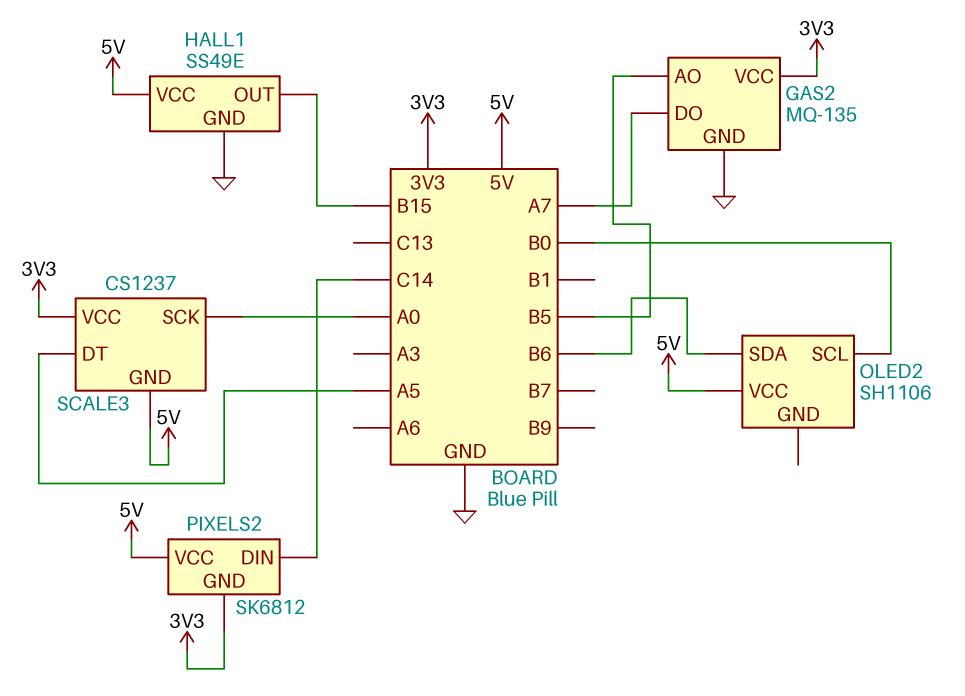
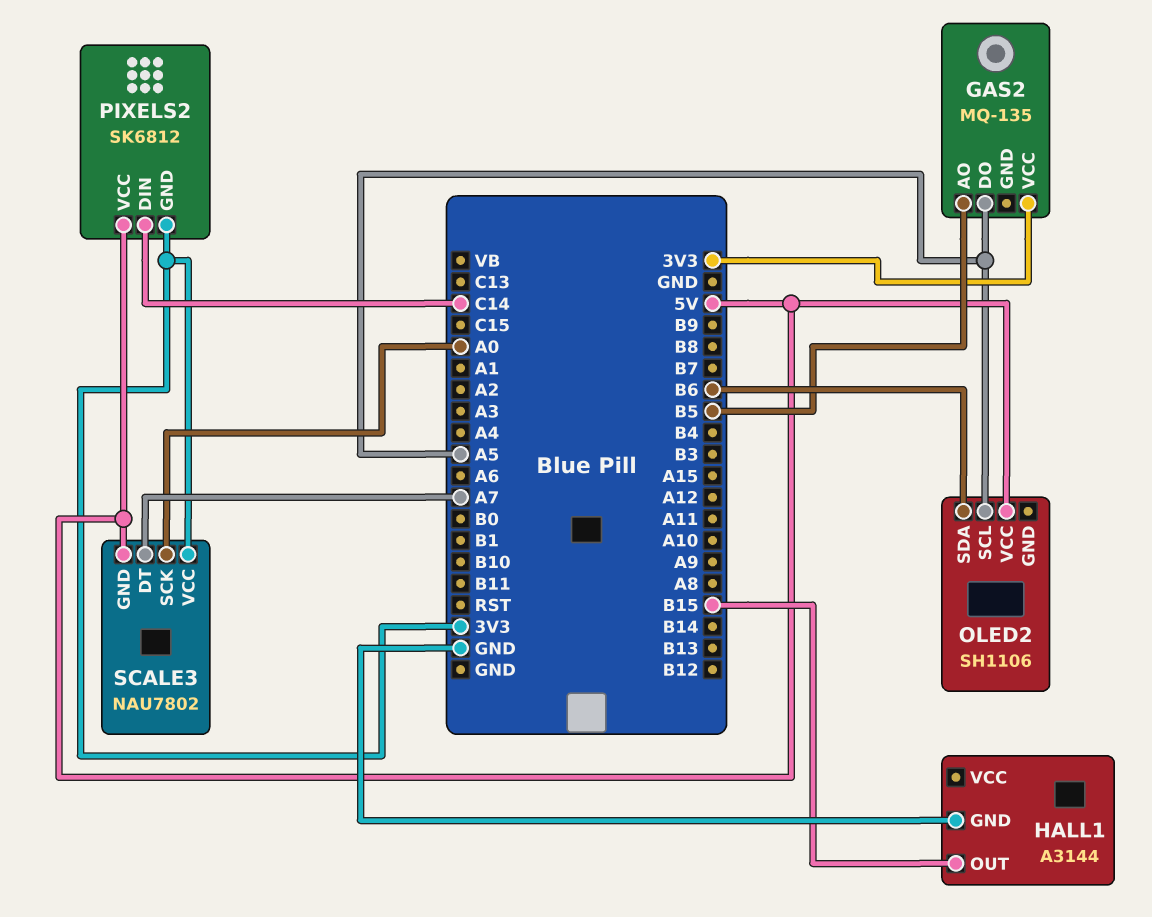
GAS2 pin DO: A7 -> A5
GAS2 pin GND: GND -> none
HALL1: SS49E -> A3144
HALL1 pin VCC: 5V -> none
OLED2 pin SCL: B0 -> A5
SCALE3: CS1237 -> NAU7802
SCALE3 pin DT: A5 -> A7

